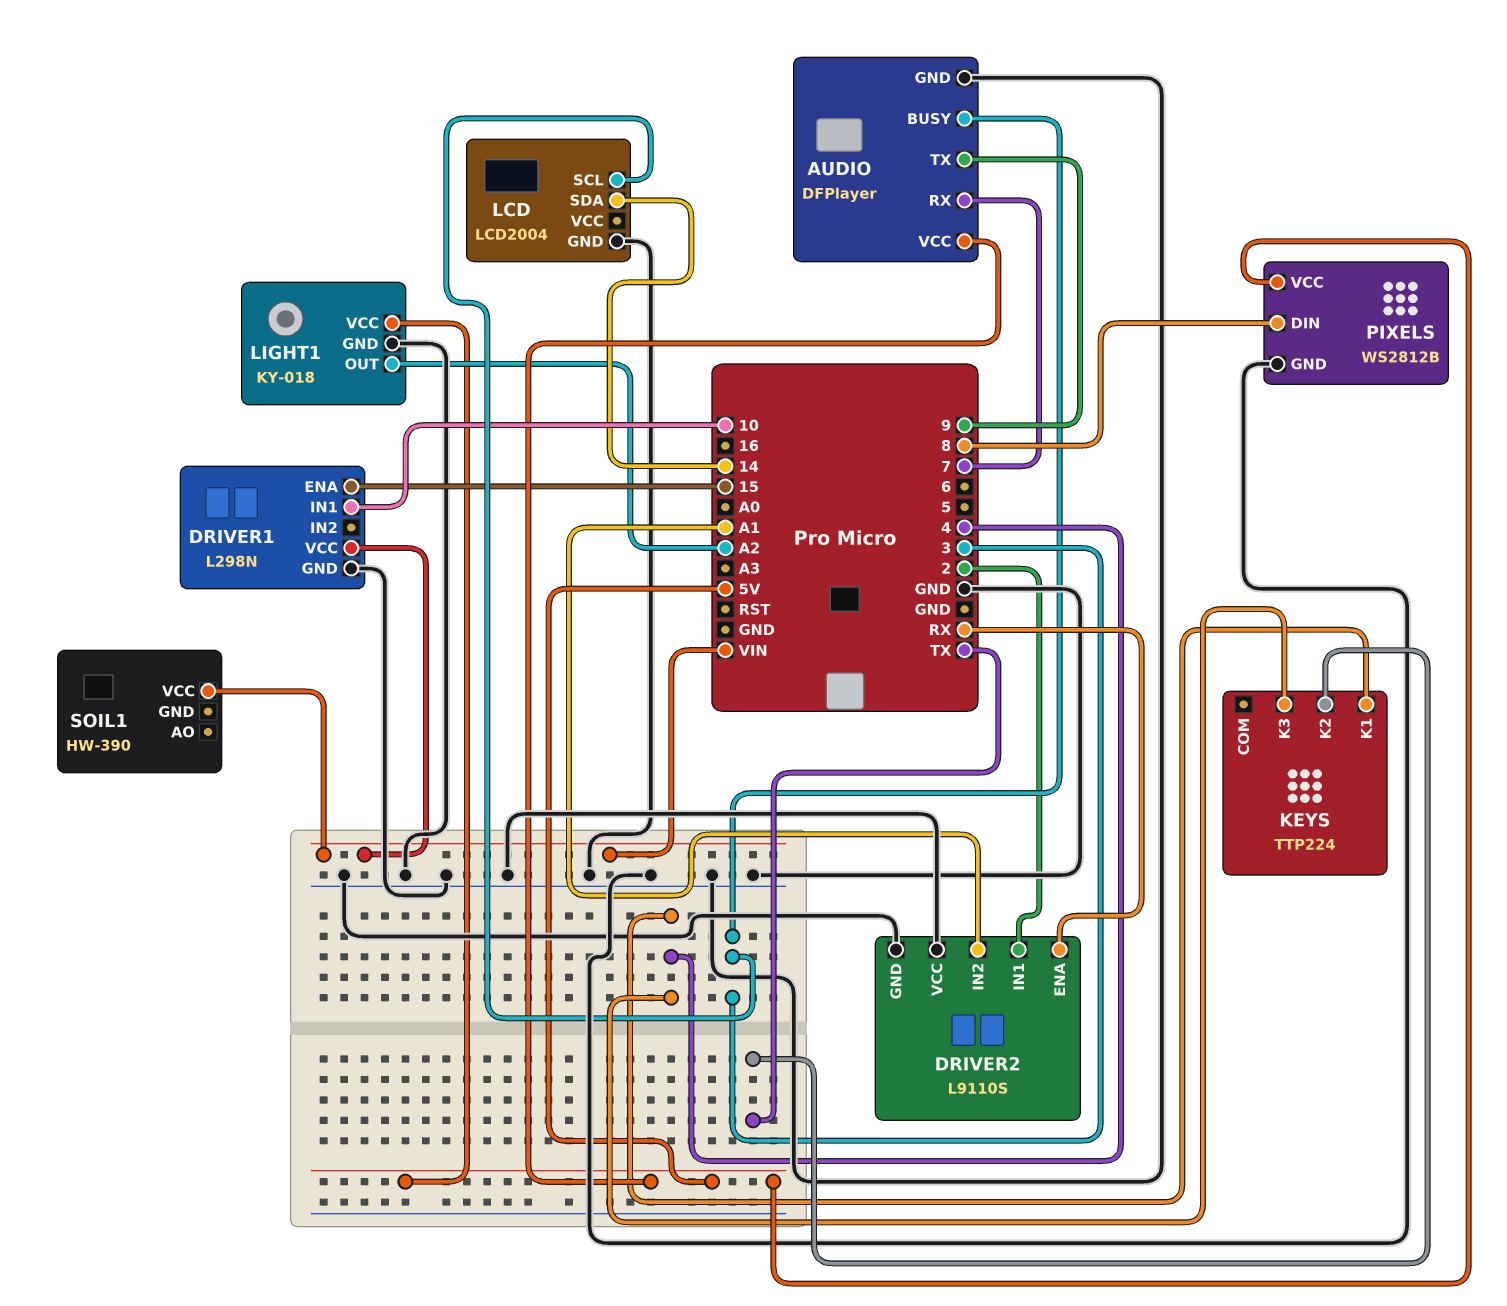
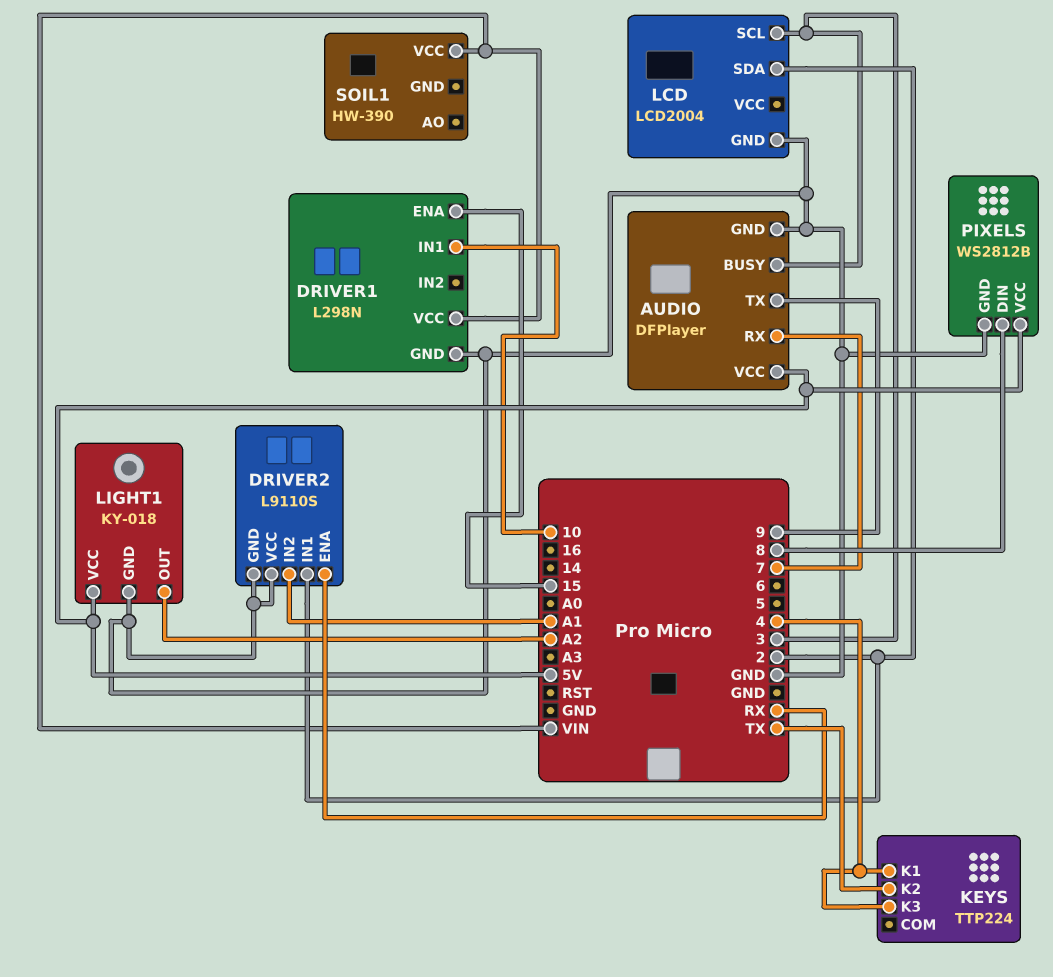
LCD pin SDA: 14 -> 2

